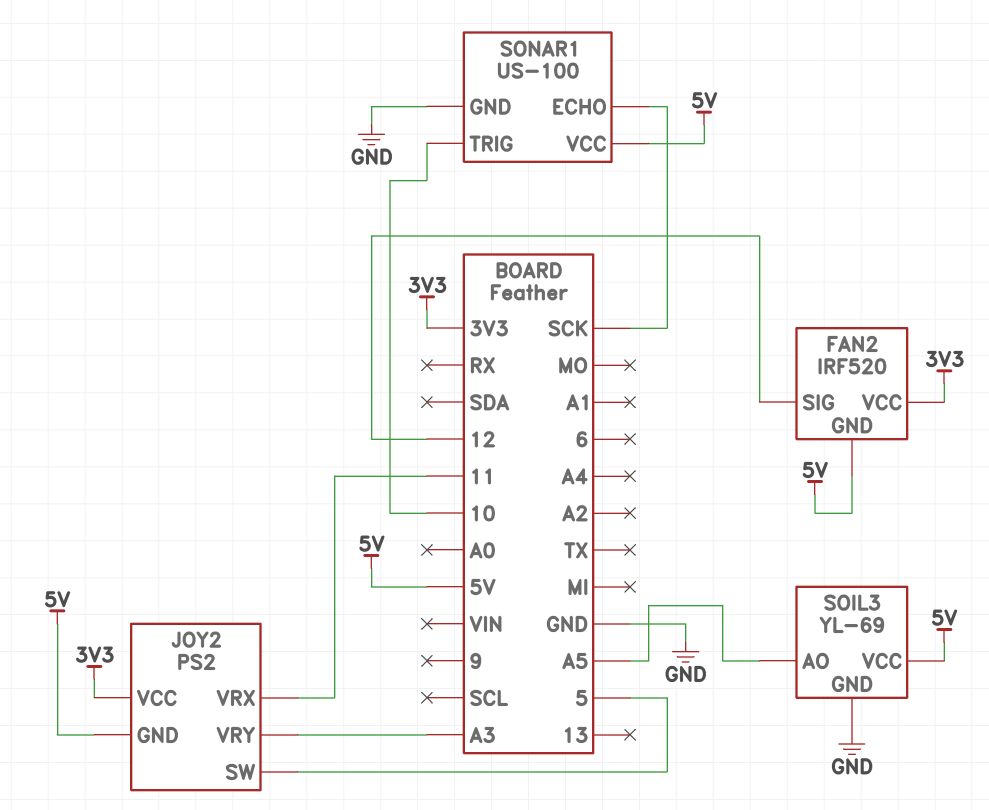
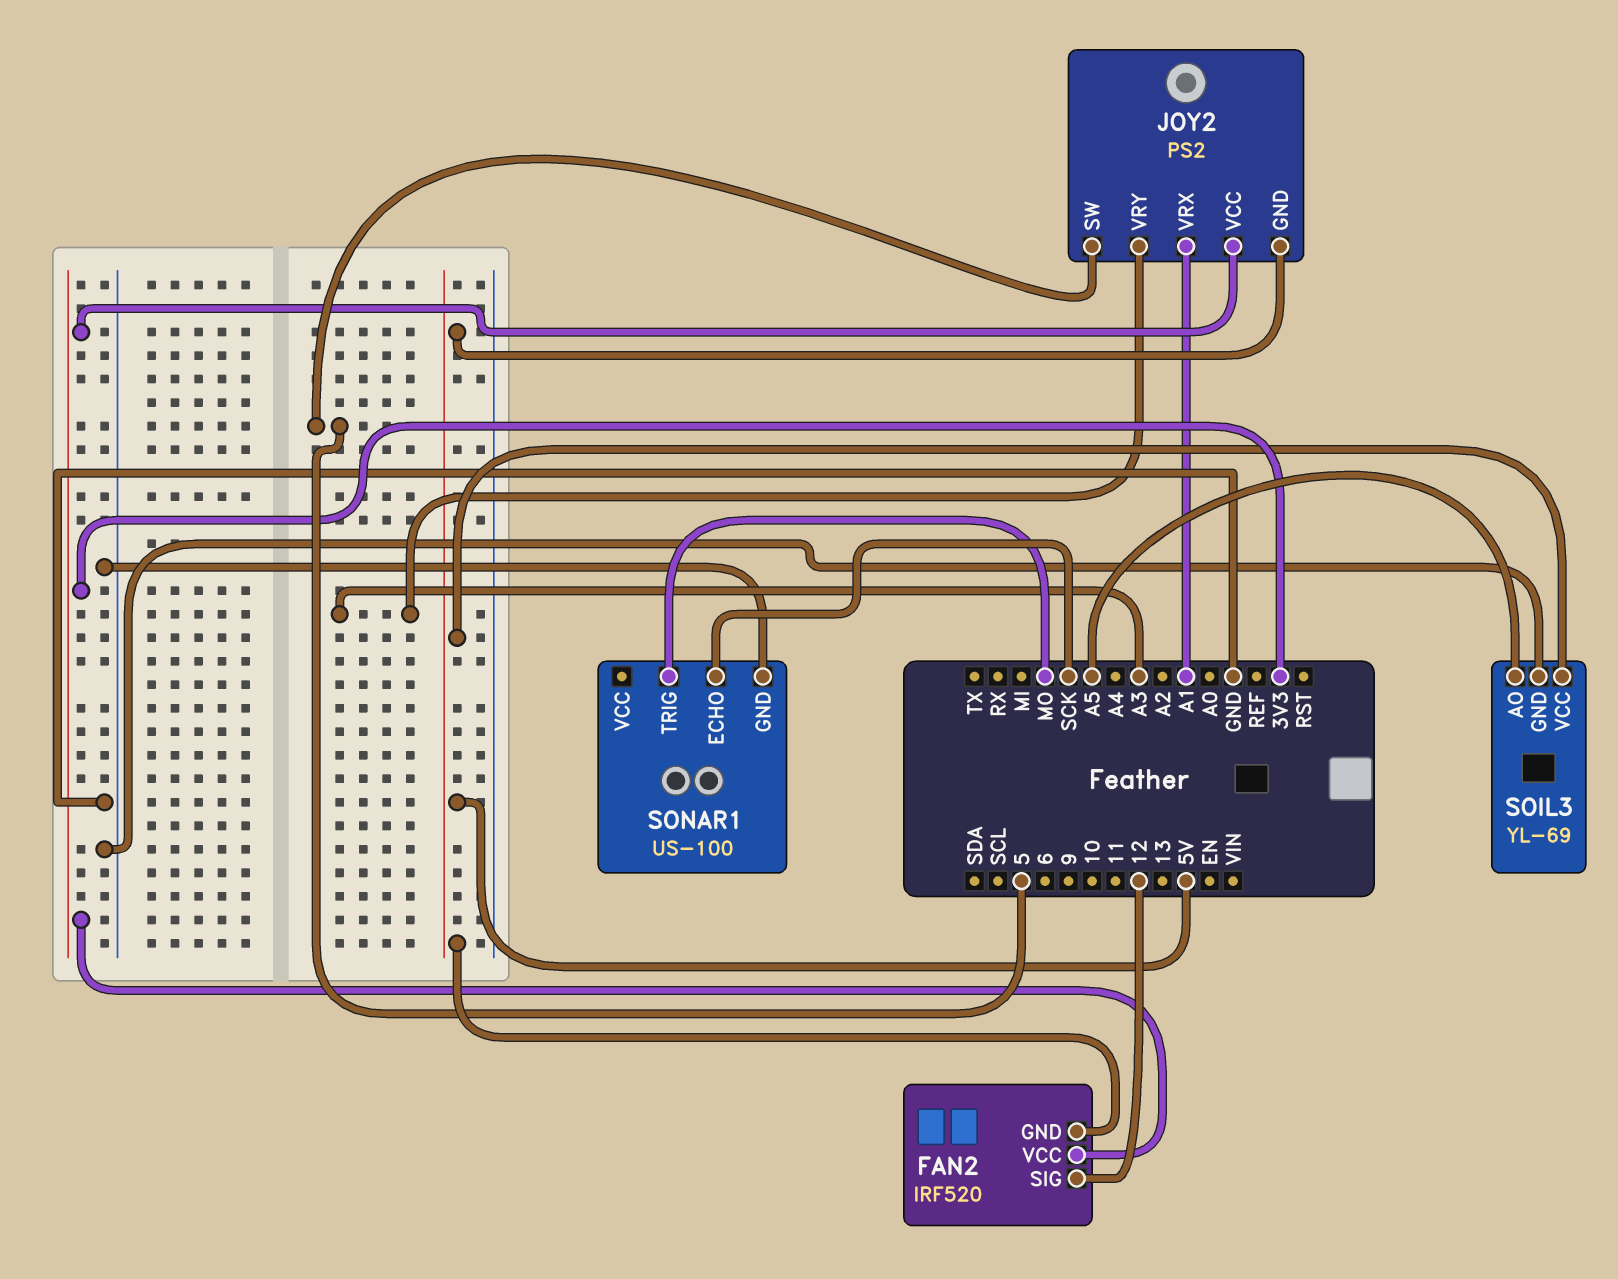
JOY2 pin VRX: 11 -> A1
SONAR1 pin TRIG: 10 -> MO
SONAR1 pin VCC: 5V -> none

